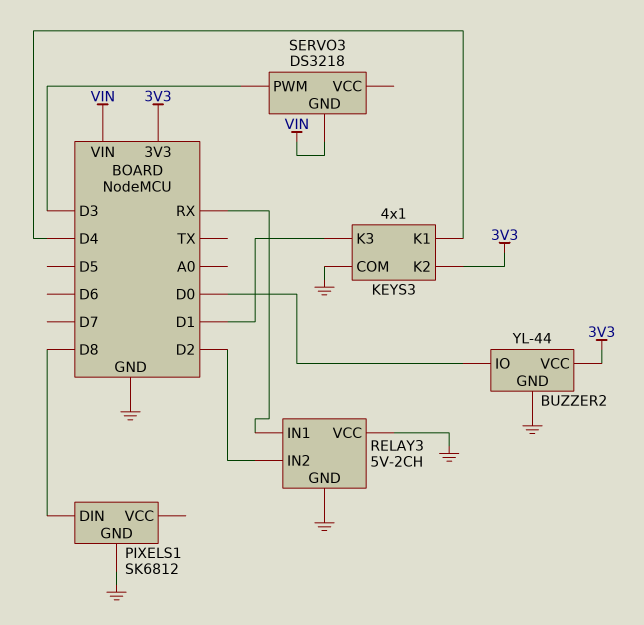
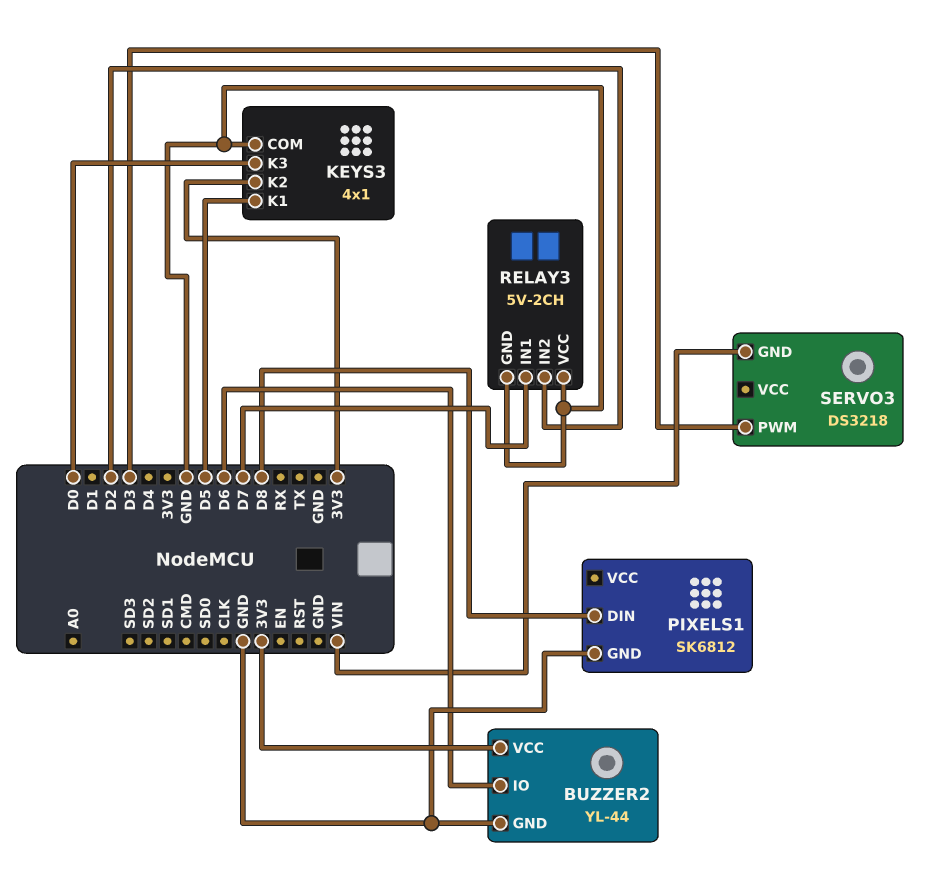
BUZZER2 pin IO: D0 -> D6
KEYS3 pin K1: D4 -> D5
KEYS3 pin K3: D1 -> D0
RELAY3 pin IN1: RX -> D7

